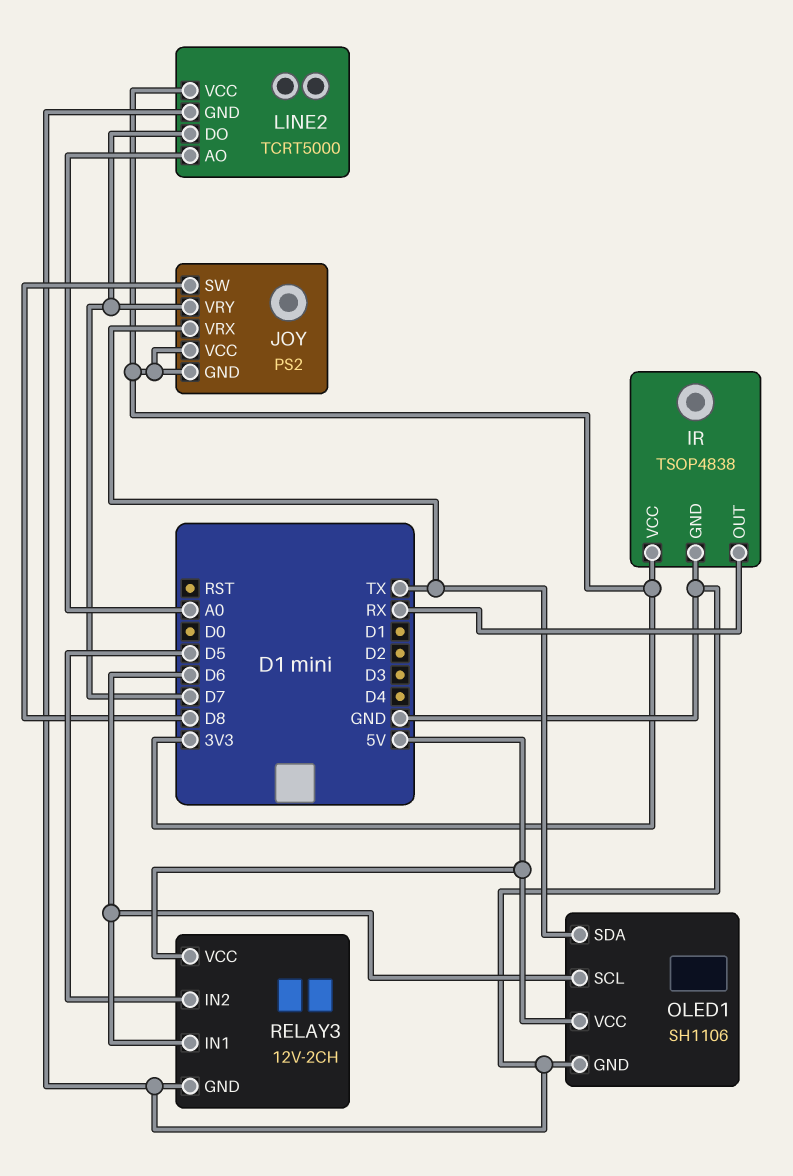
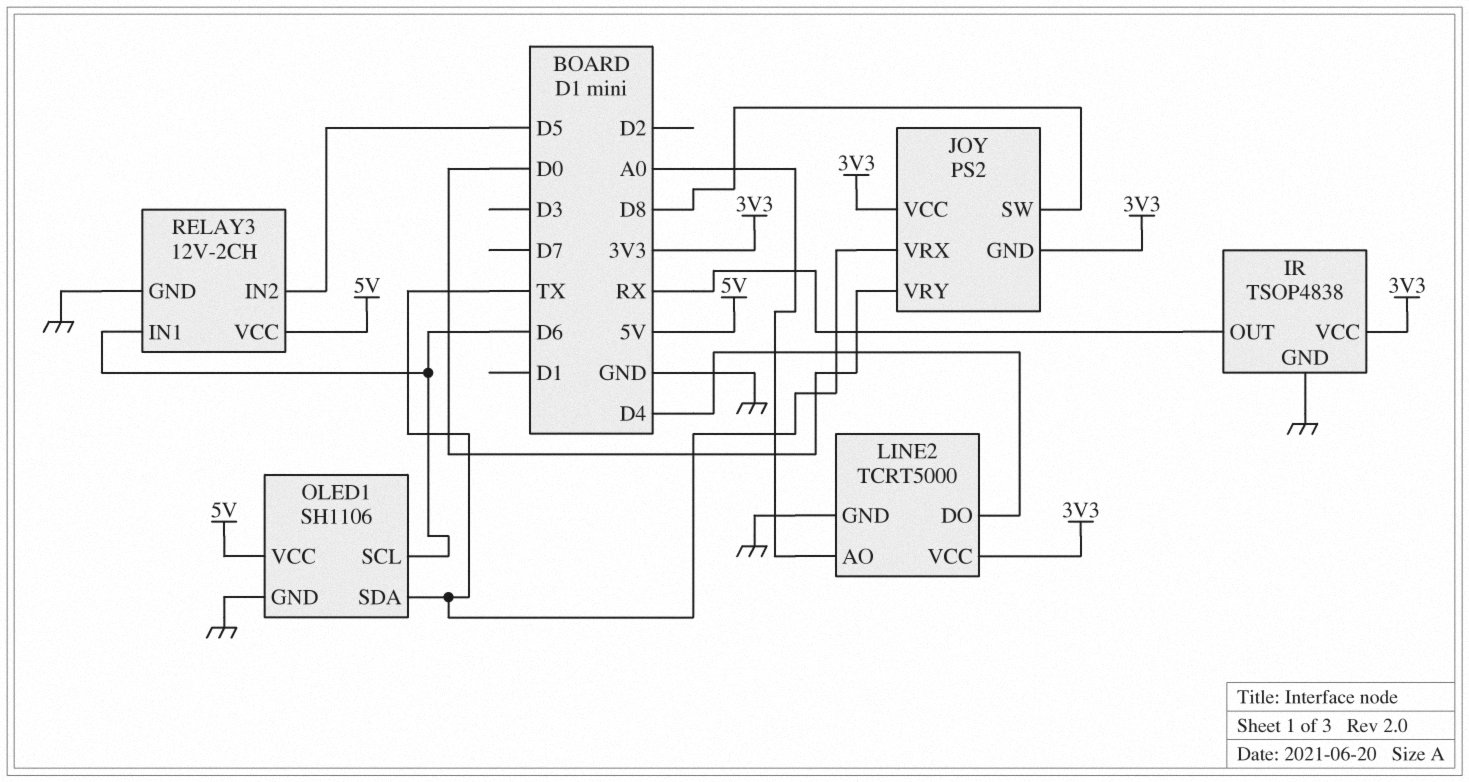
JOY pin VRY: D7 -> D0
LINE2 pin DO: D7 -> D4

